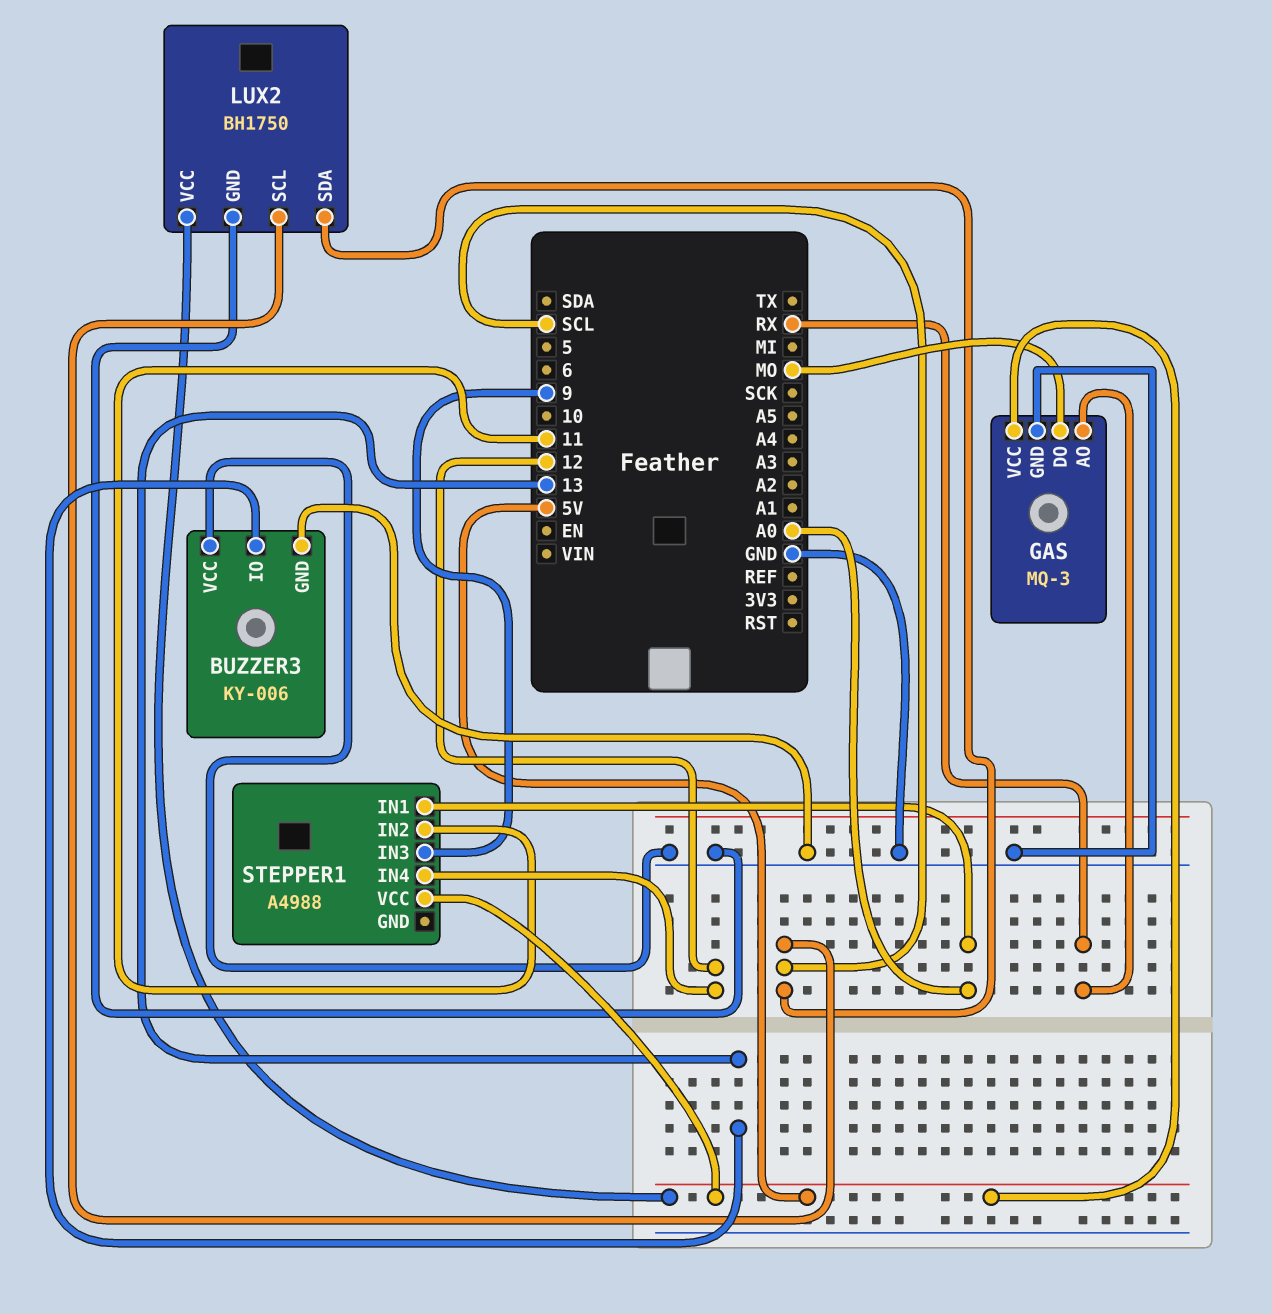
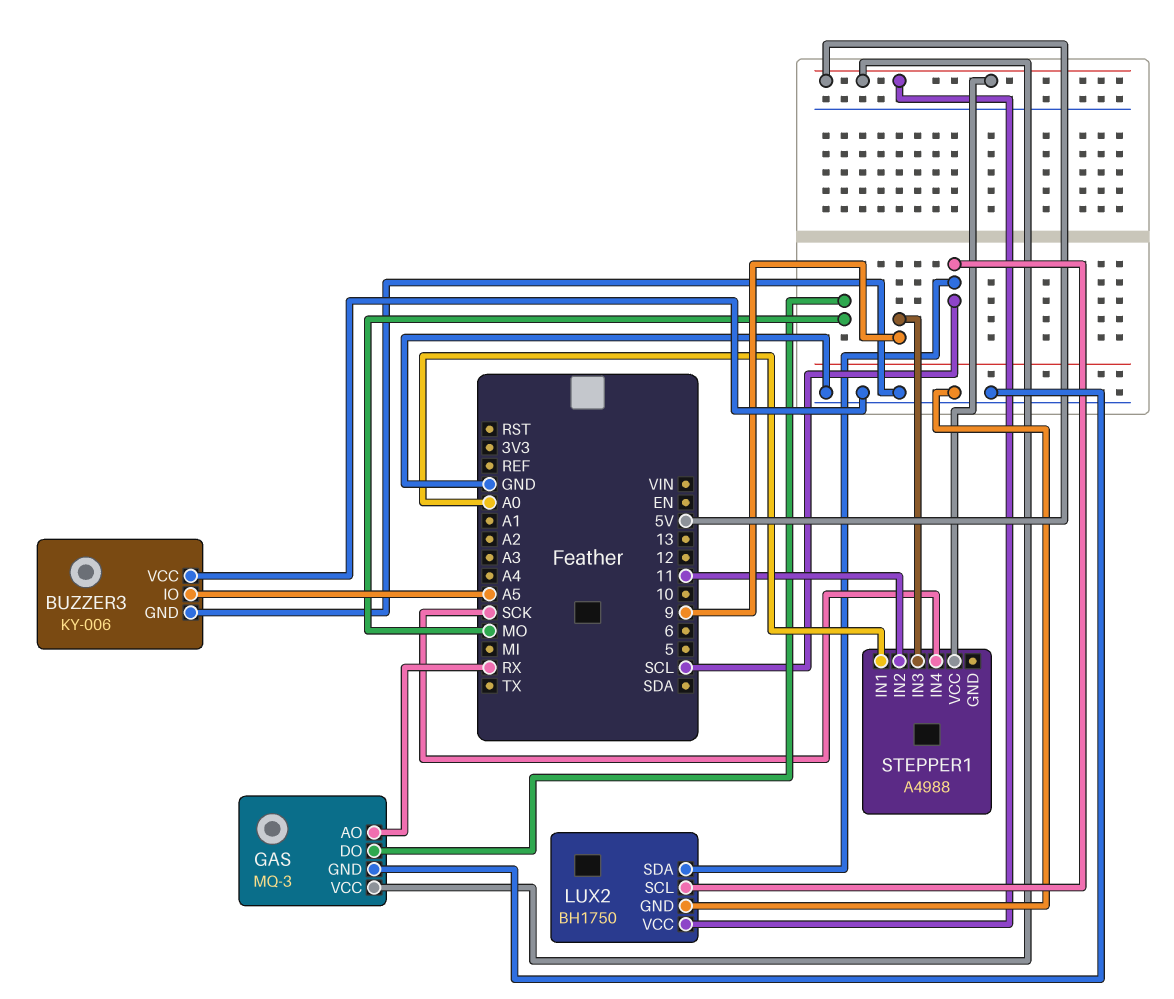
BUZZER3 pin IO: 13 -> A5
STEPPER1 pin IN4: 12 -> SCK

